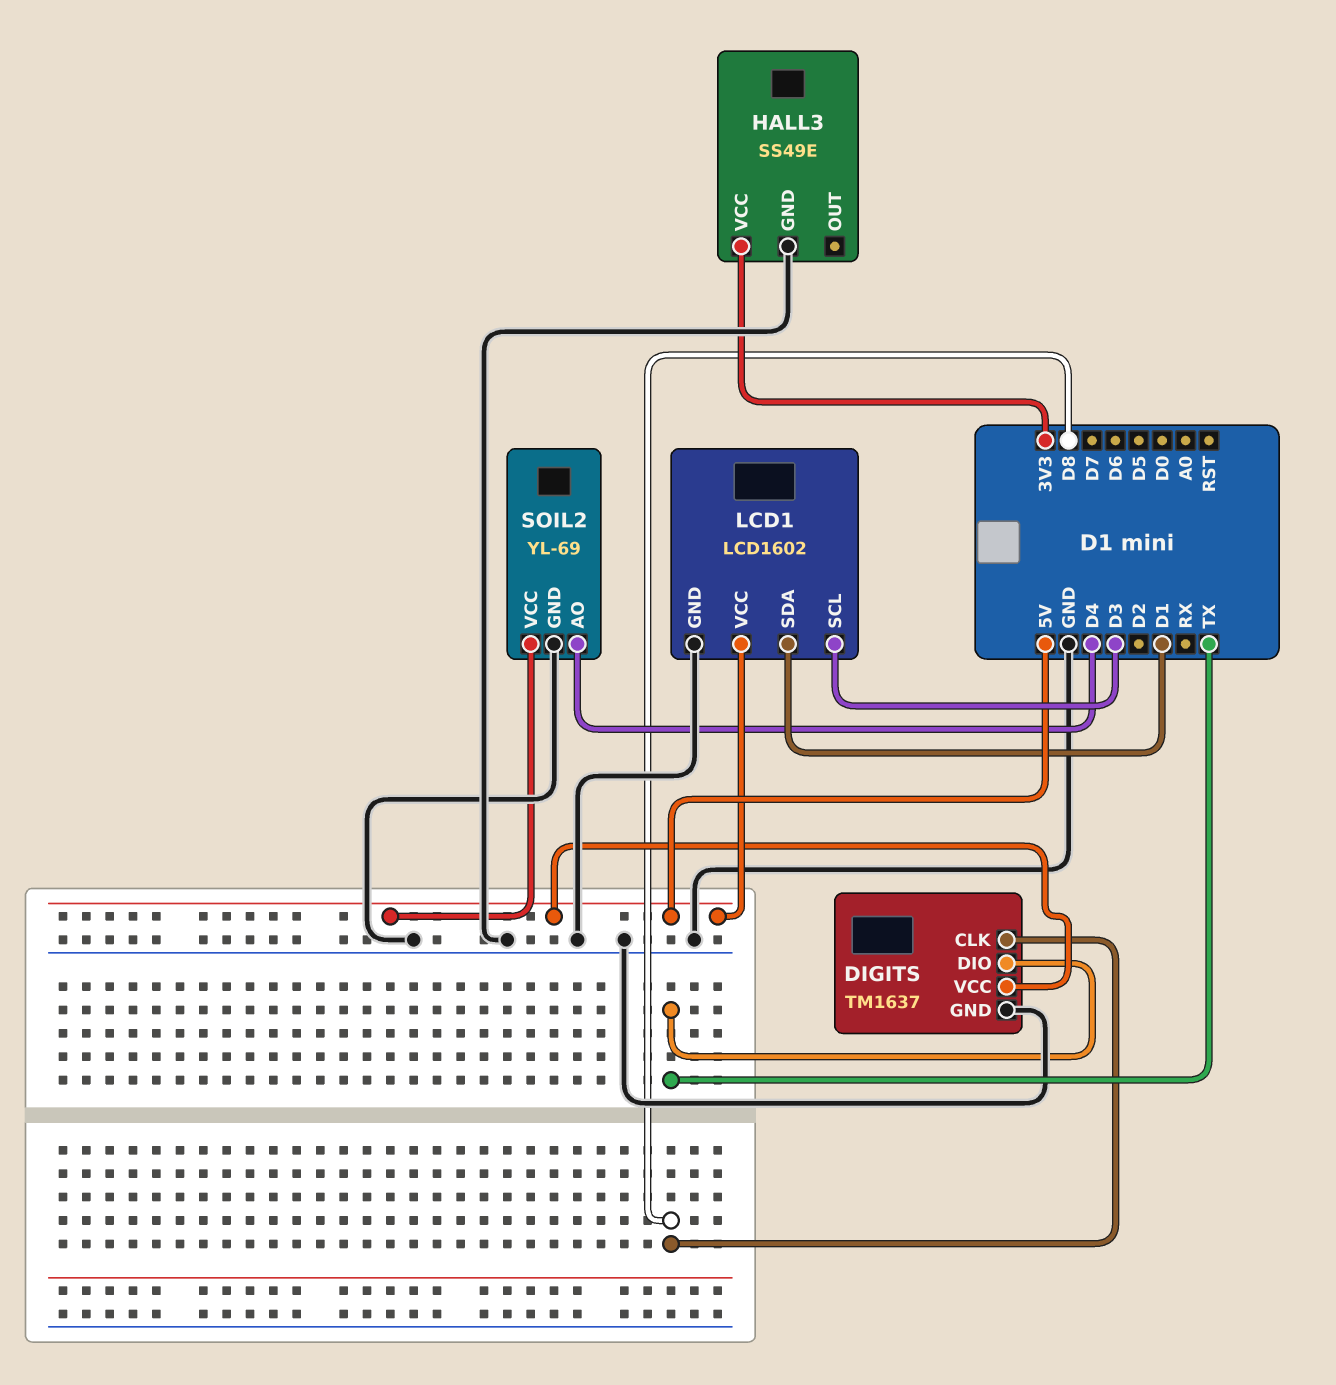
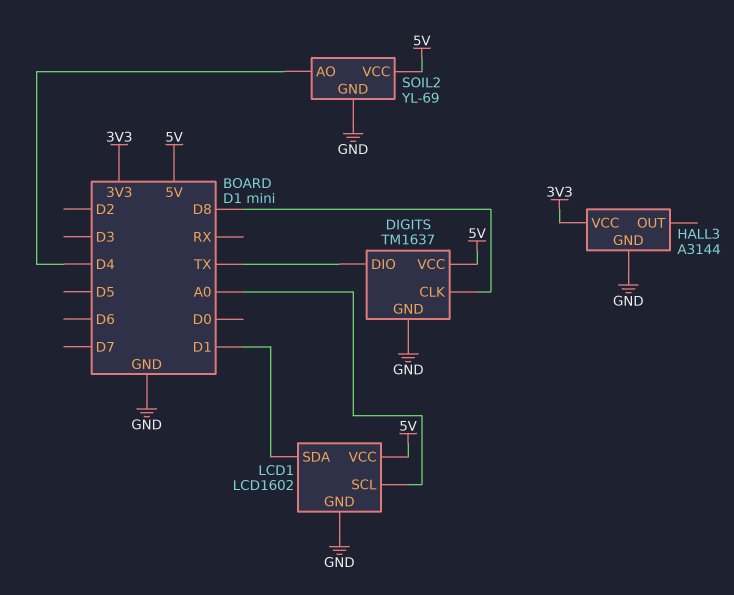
HALL3: SS49E -> A3144
LCD1 pin SCL: D3 -> A0

